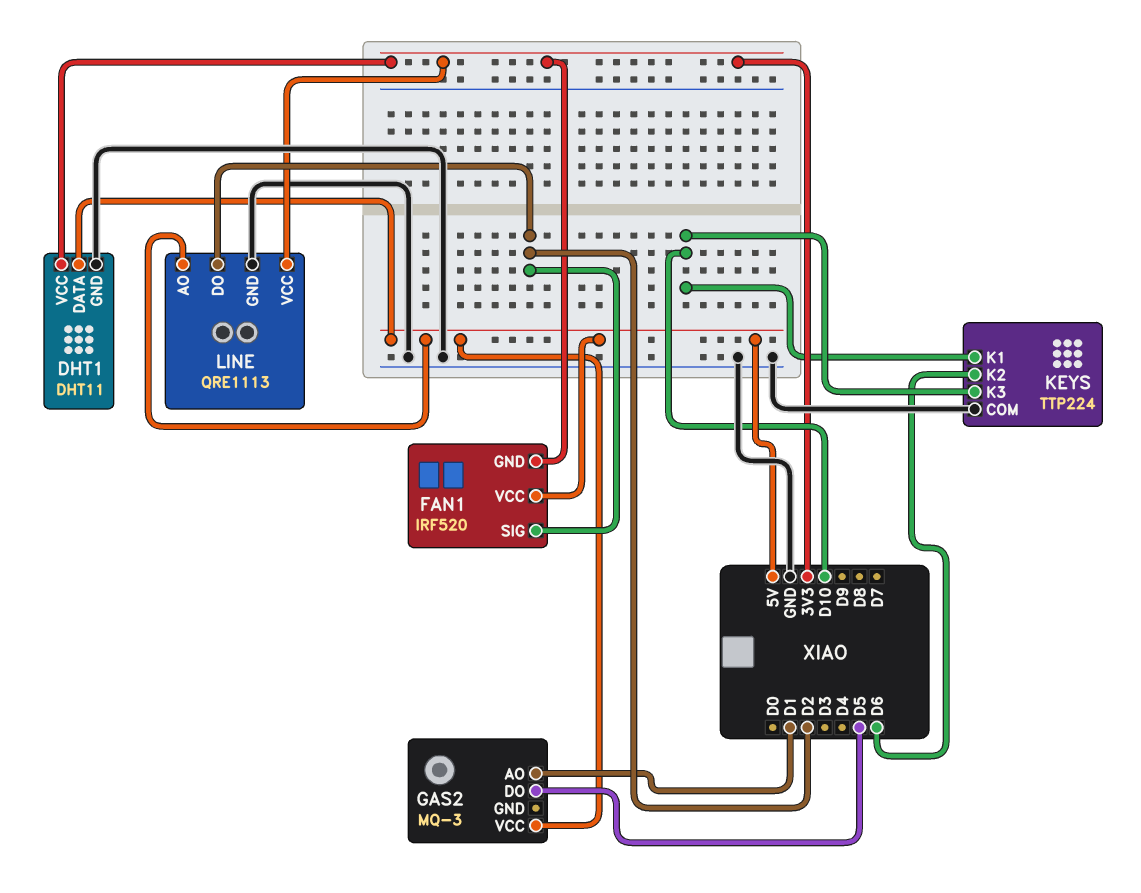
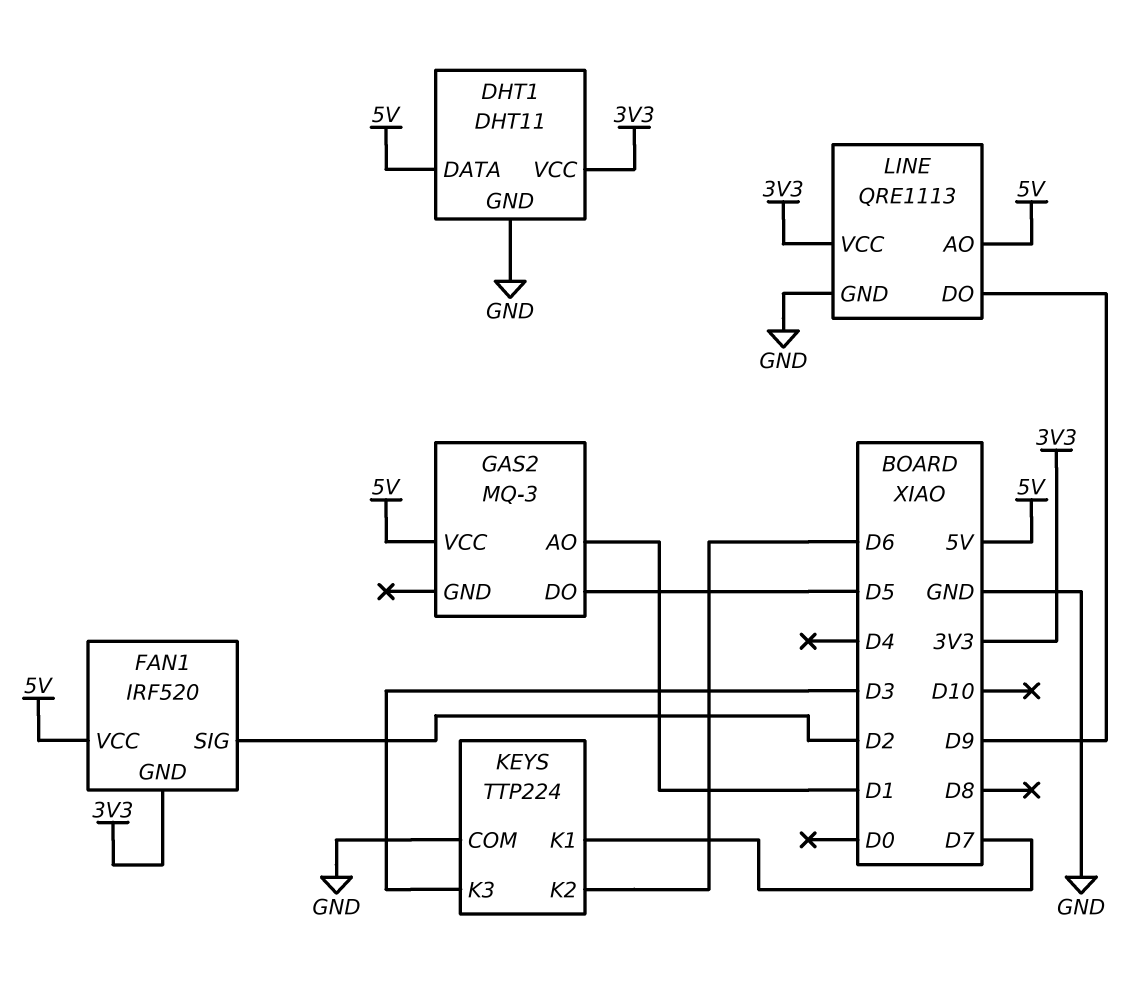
KEYS pin K1: D10 -> D7
KEYS pin K3: D10 -> D3
LINE pin DO: D2 -> D9

